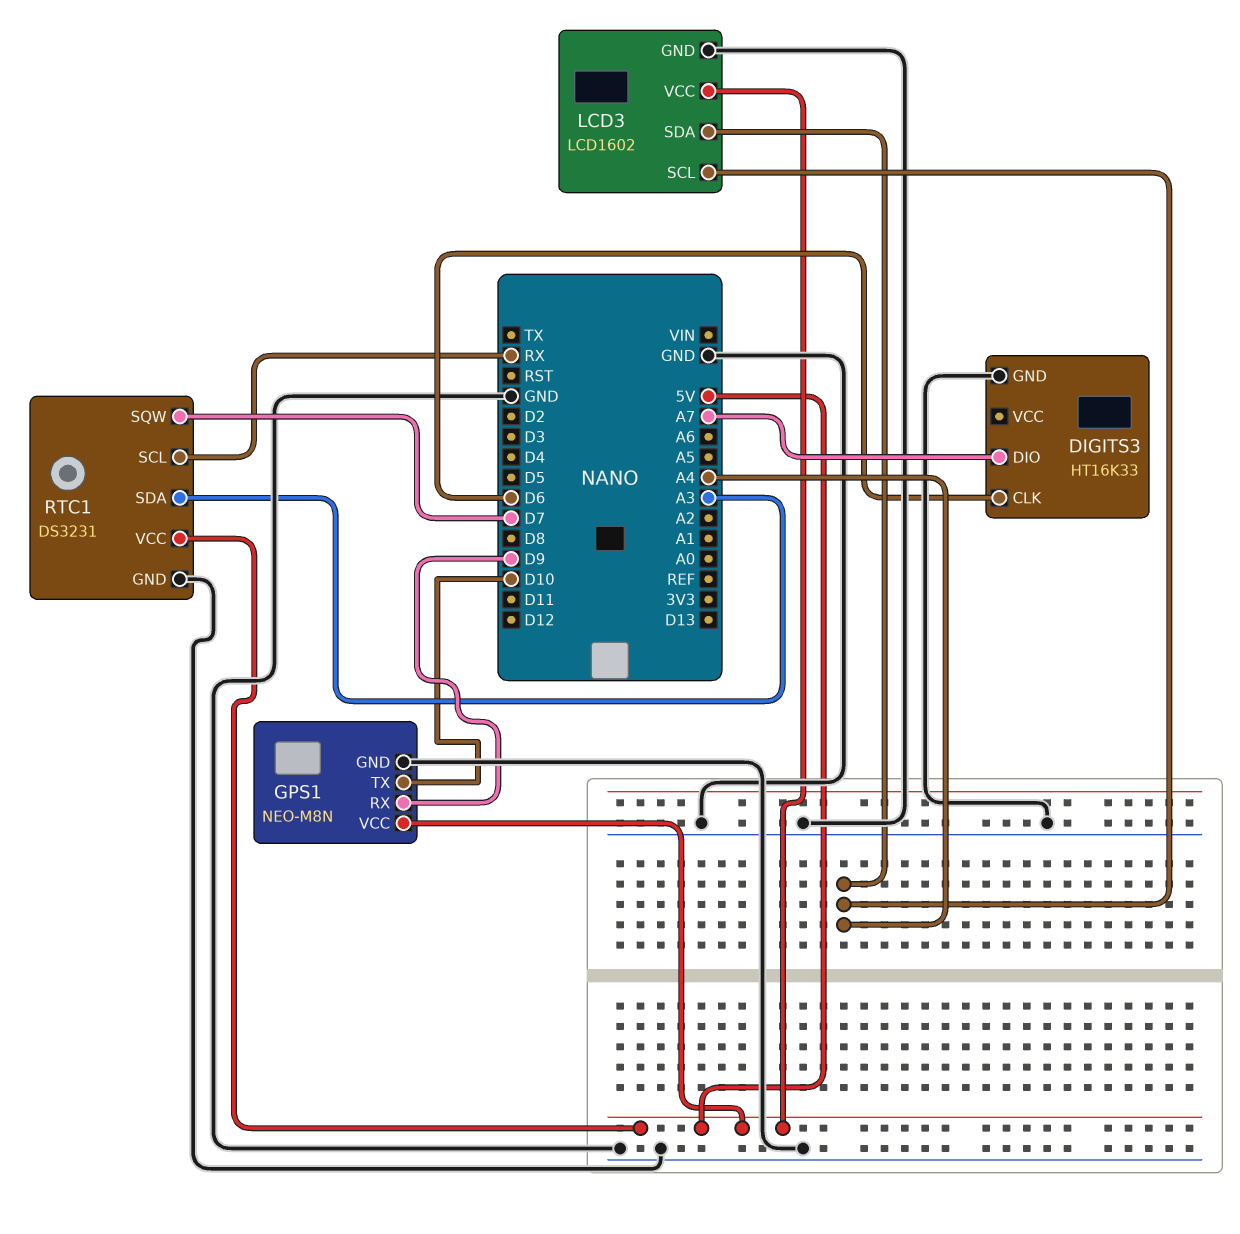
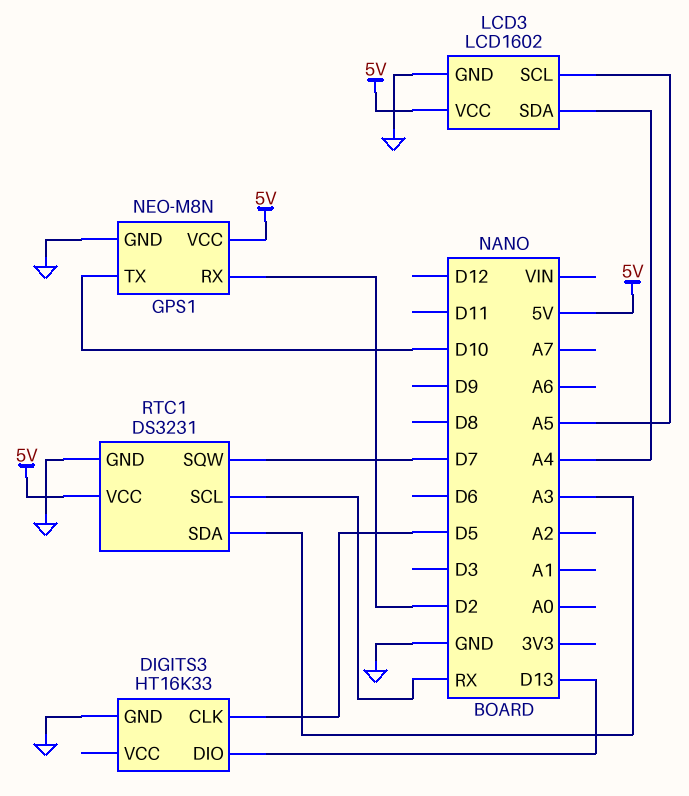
DIGITS3 pin CLK: D6 -> D5
DIGITS3 pin DIO: A7 -> D13
GPS1 pin RX: D9 -> D2
LCD3 pin SCL: A4 -> A5

